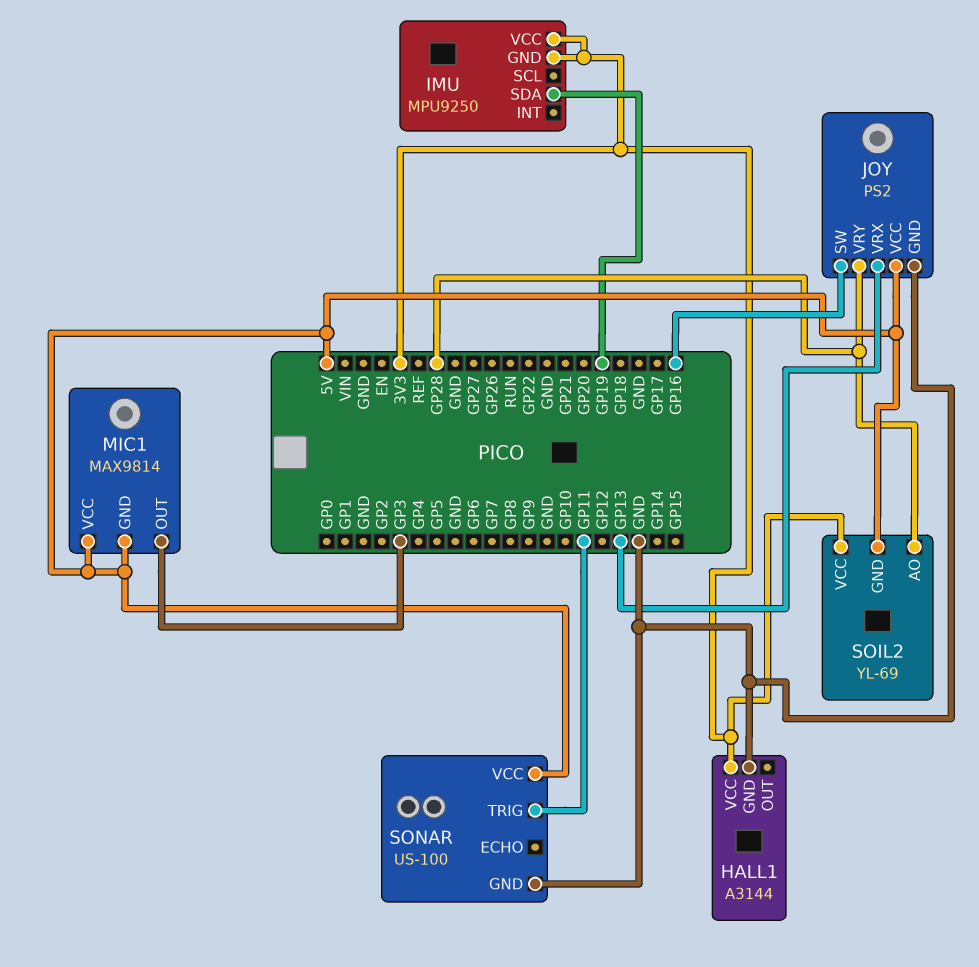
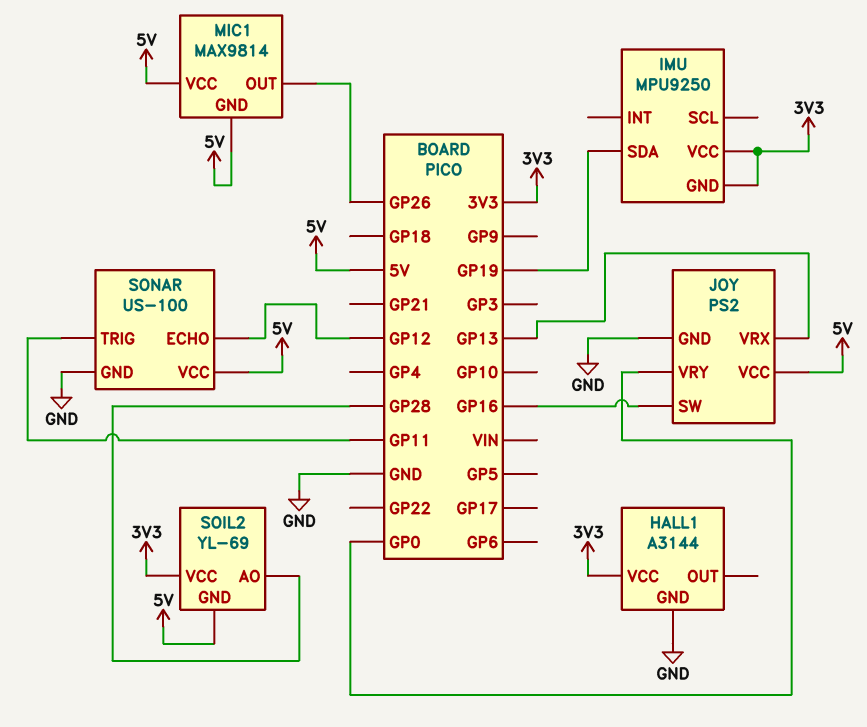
JOY pin VRY: GP28 -> GP0
MIC1 pin OUT: GP3 -> GP26
SONAR pin ECHO: none -> GP12

